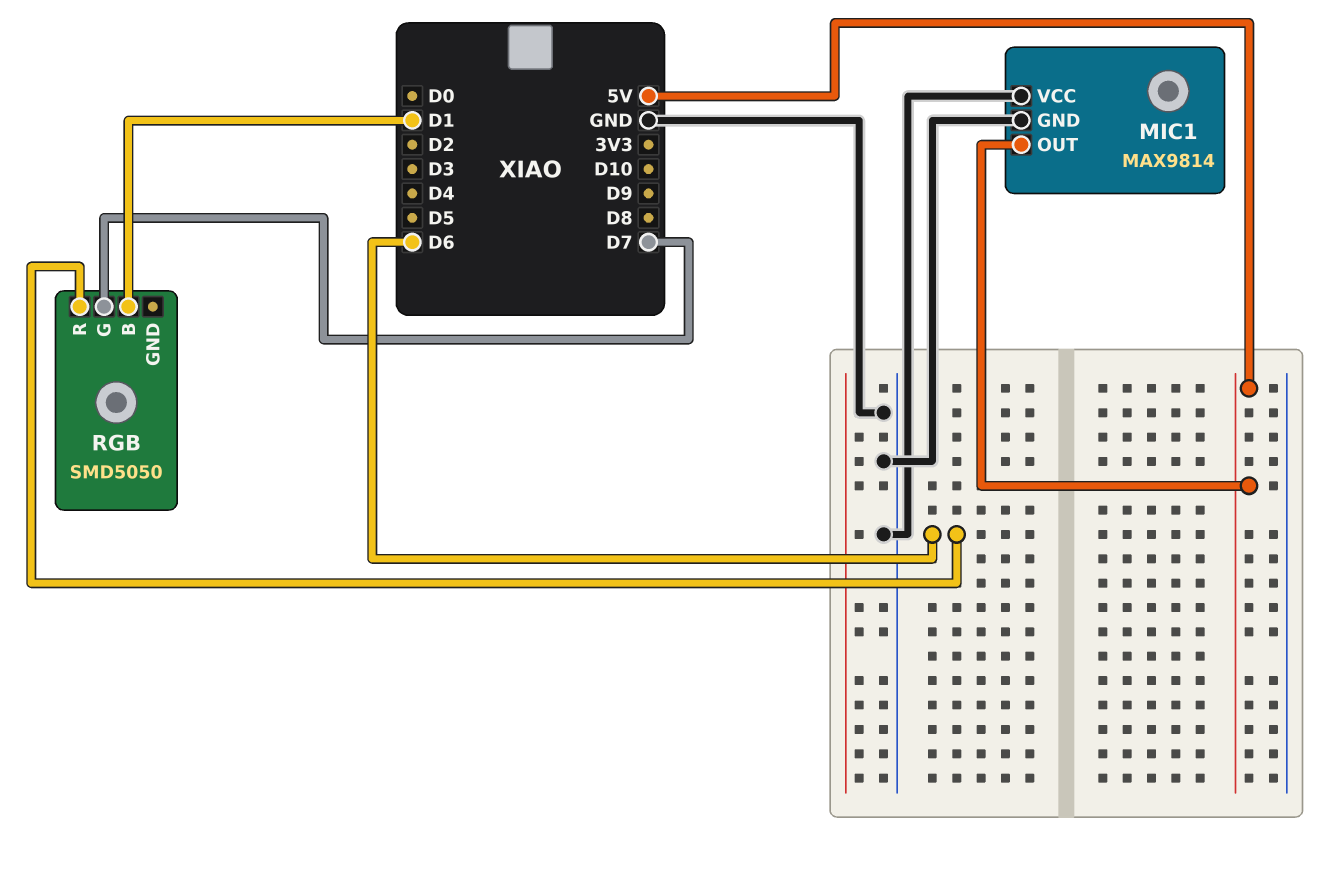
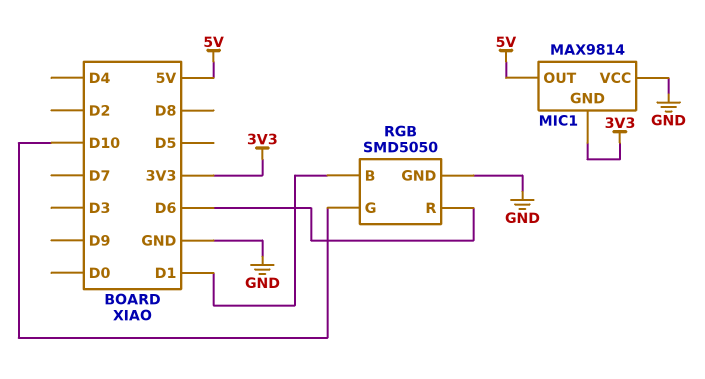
MIC1 pin GND: GND -> 3V3
RGB pin G: D7 -> D10
RGB pin GND: none -> GND

